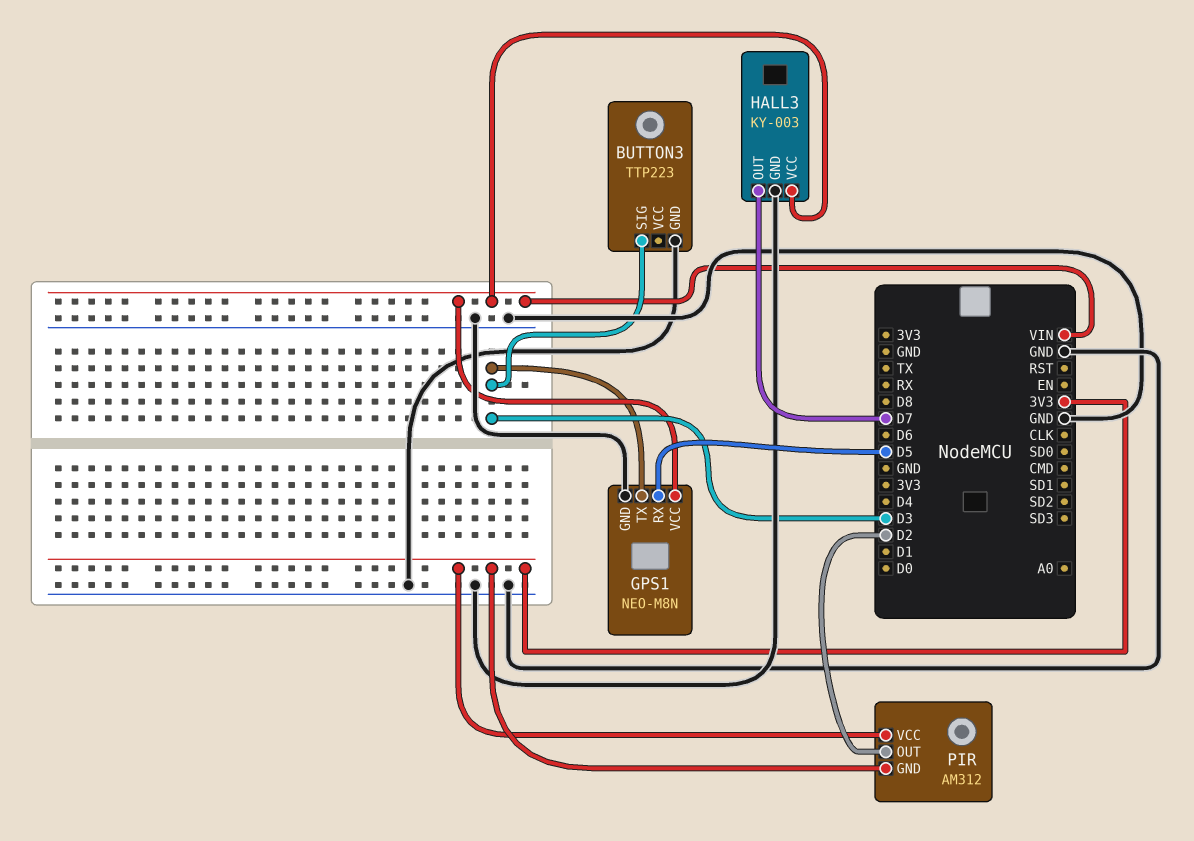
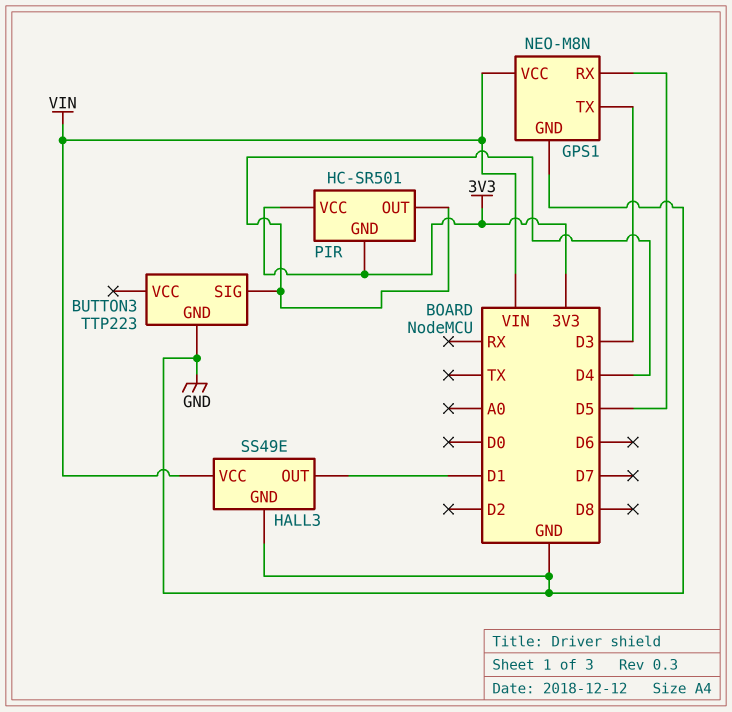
BUTTON3 pin SIG: D3 -> D4
HALL3: KY-003 -> SS49E
HALL3 pin OUT: D7 -> D1
PIR: AM312 -> HC-SR501
PIR pin OUT: D2 -> D4

